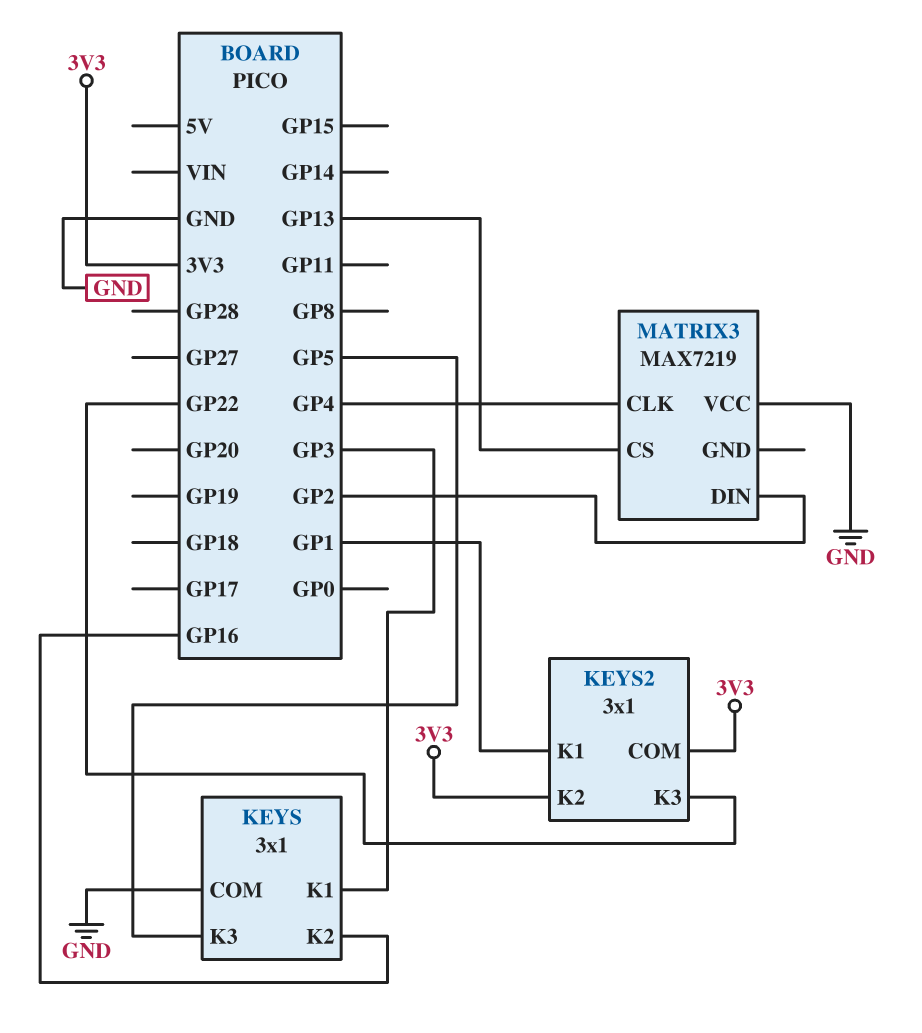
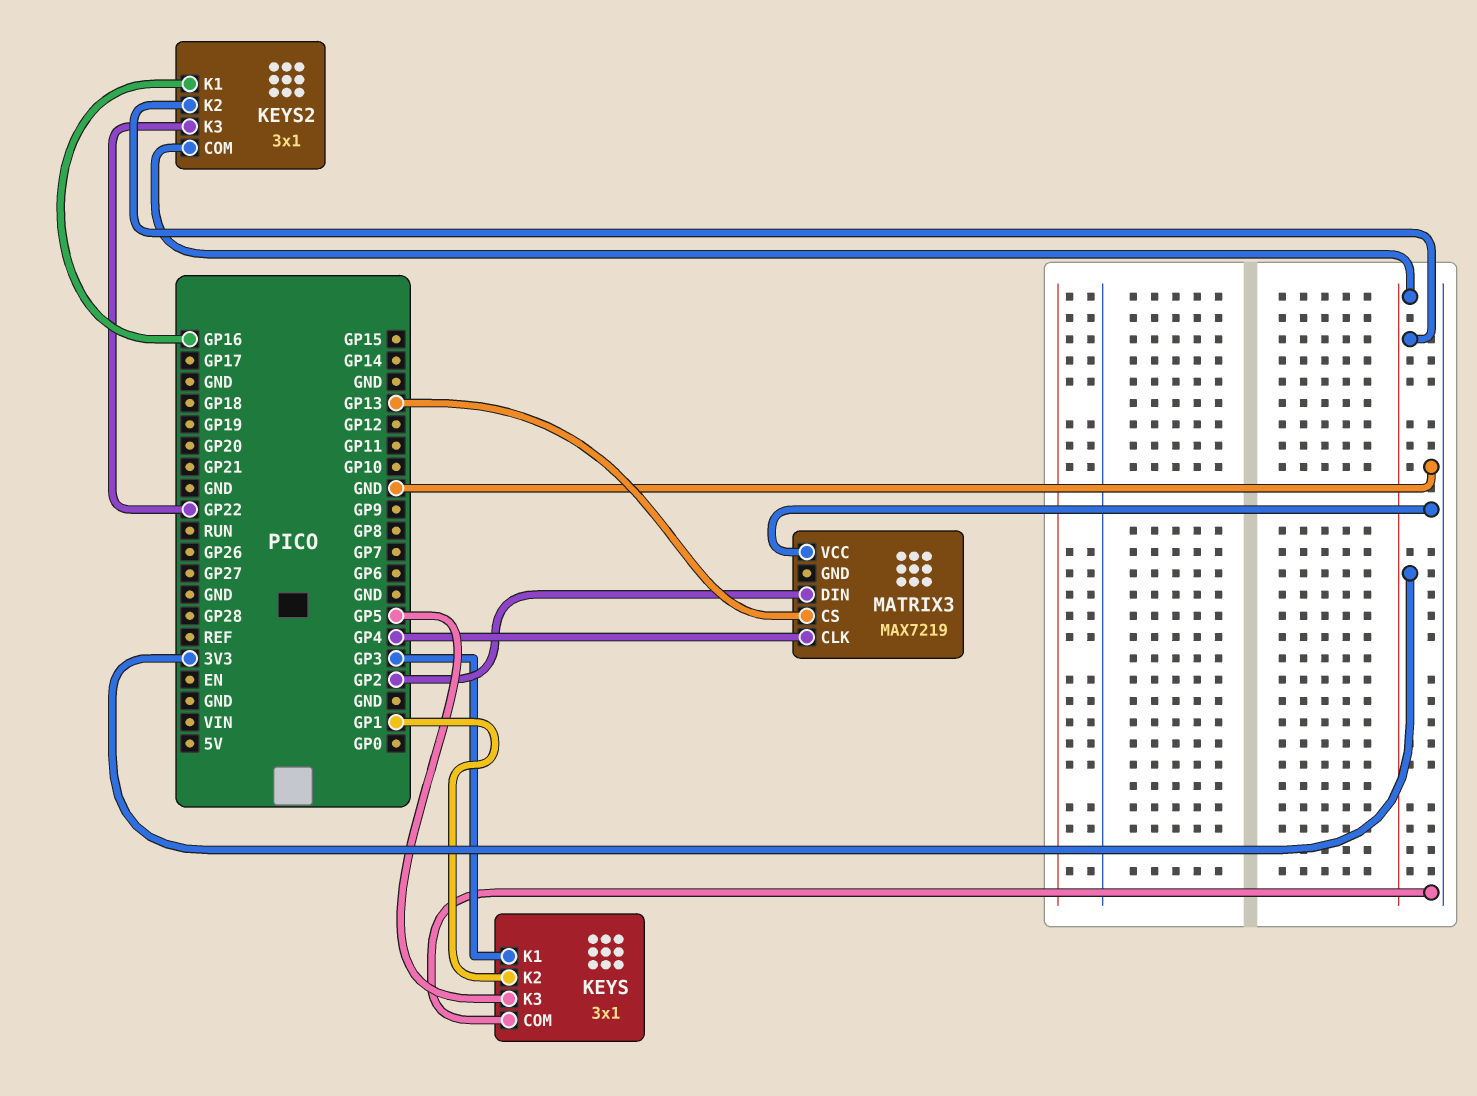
KEYS pin K2: GP16 -> GP1
KEYS2 pin K1: GP1 -> GP16

